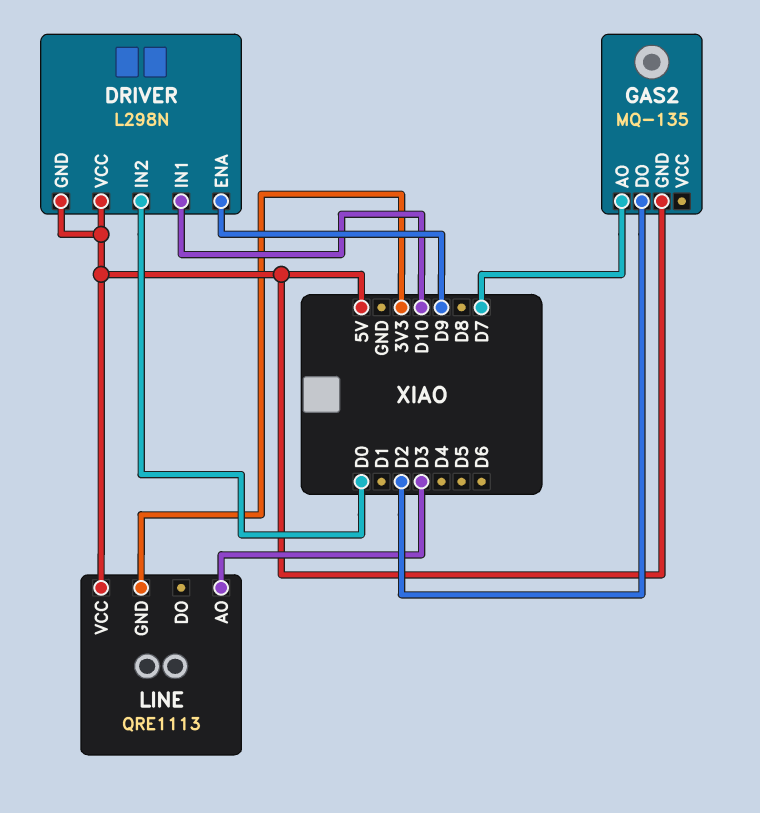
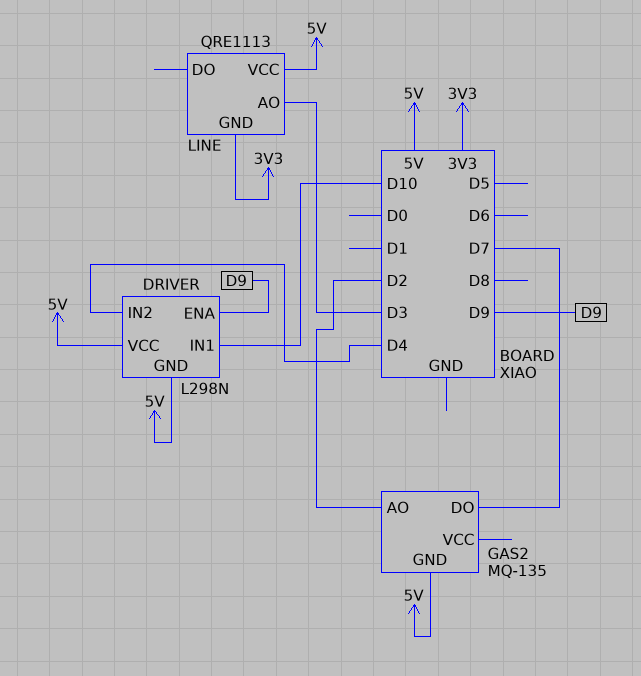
DRIVER pin IN2: D0 -> D4
GAS2 pin AO: D7 -> D2
GAS2 pin DO: D2 -> D7

